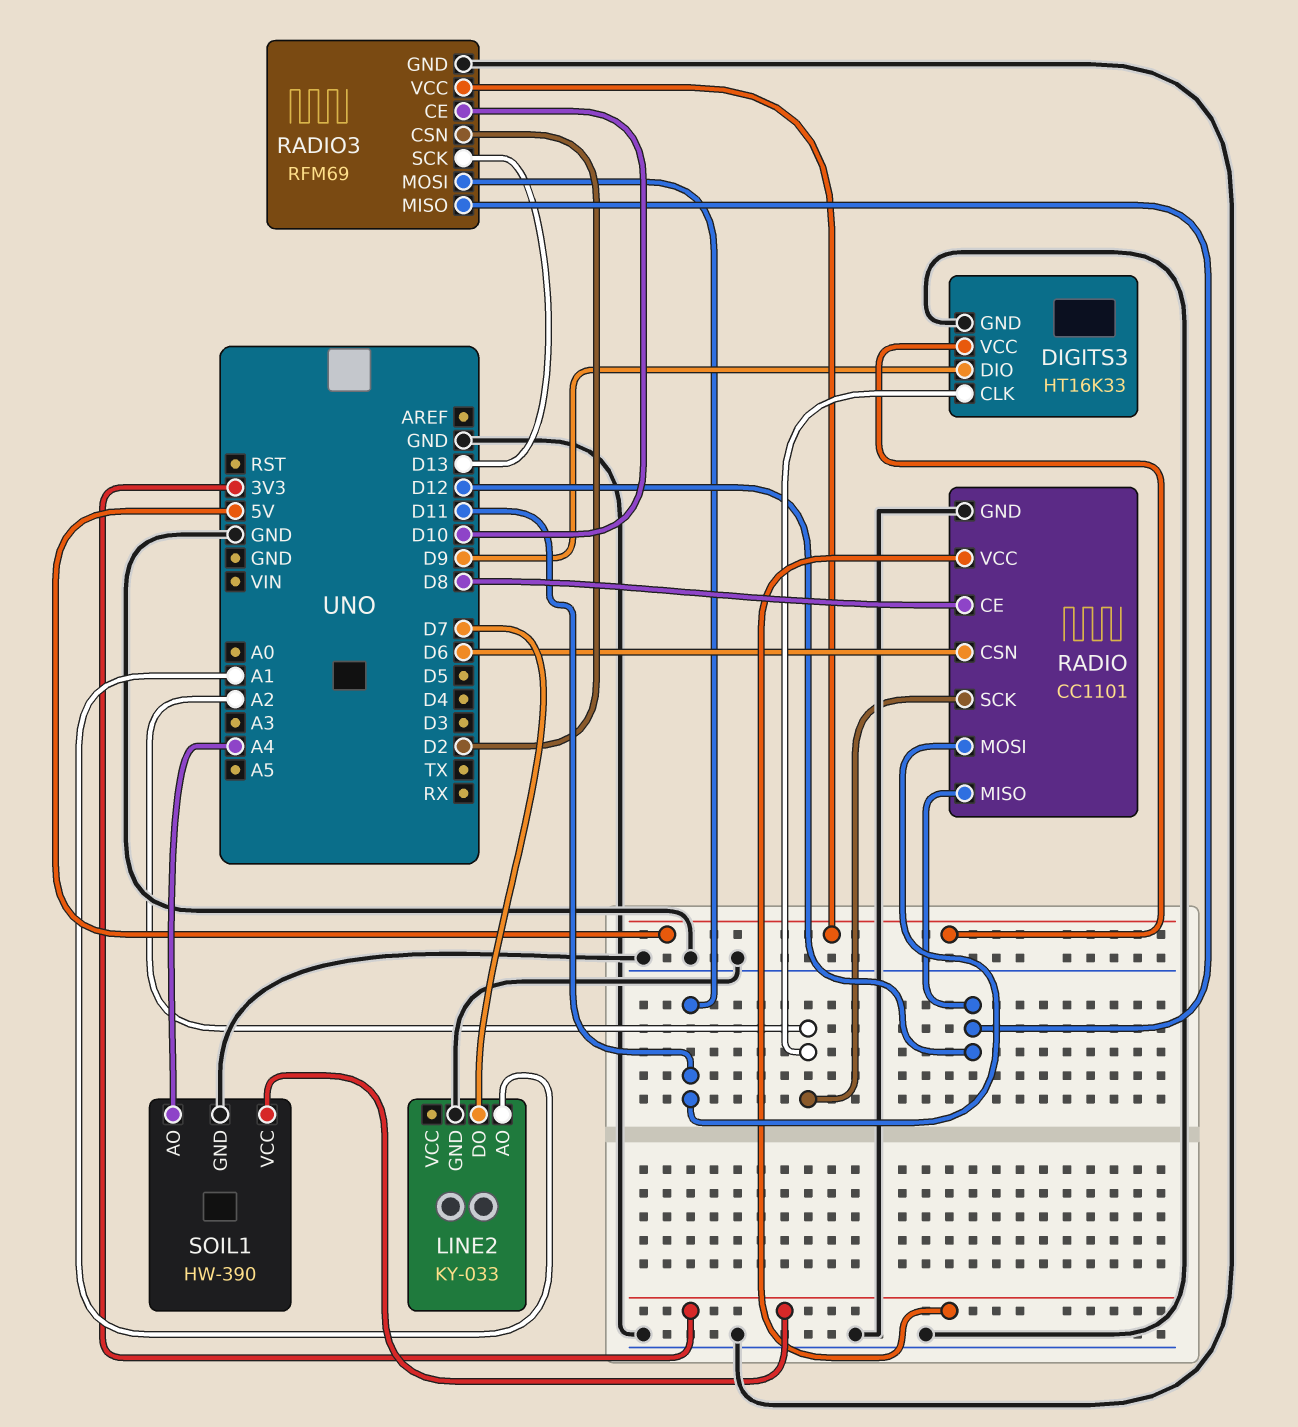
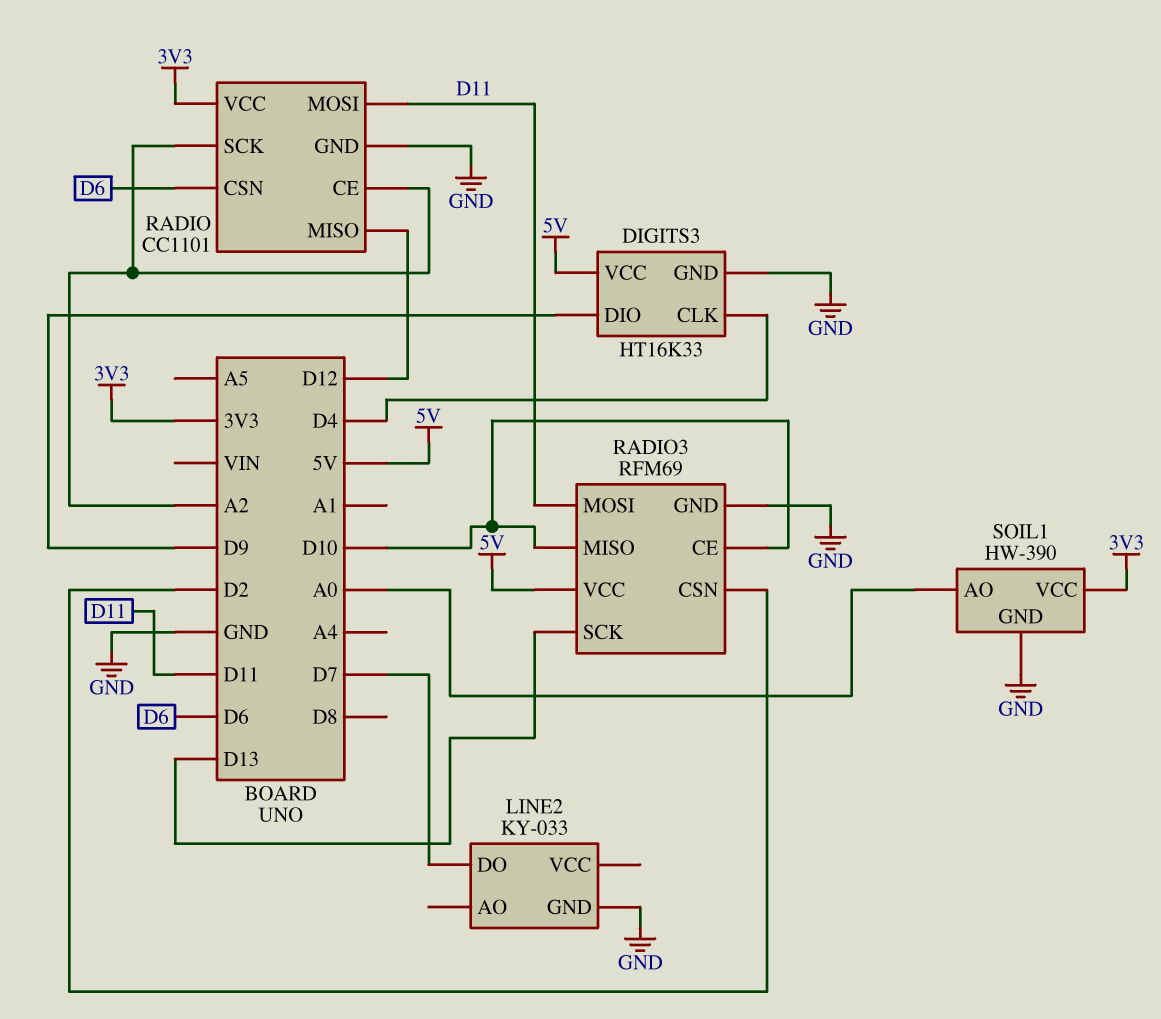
DIGITS3 pin CLK: A2 -> D4
LINE2 pin AO: A1 -> none
RADIO pin CE: D8 -> A2
RADIO3 pin MISO: D12 -> D10
SOIL1 pin AO: A4 -> A0

